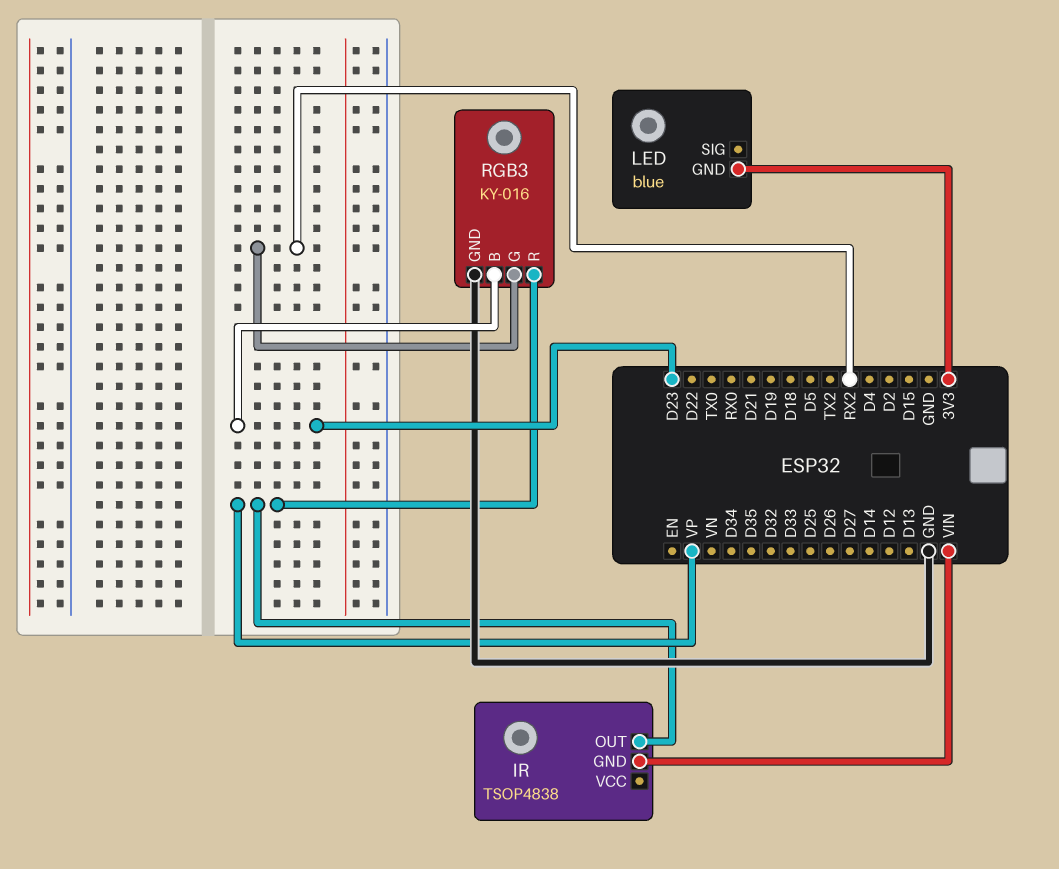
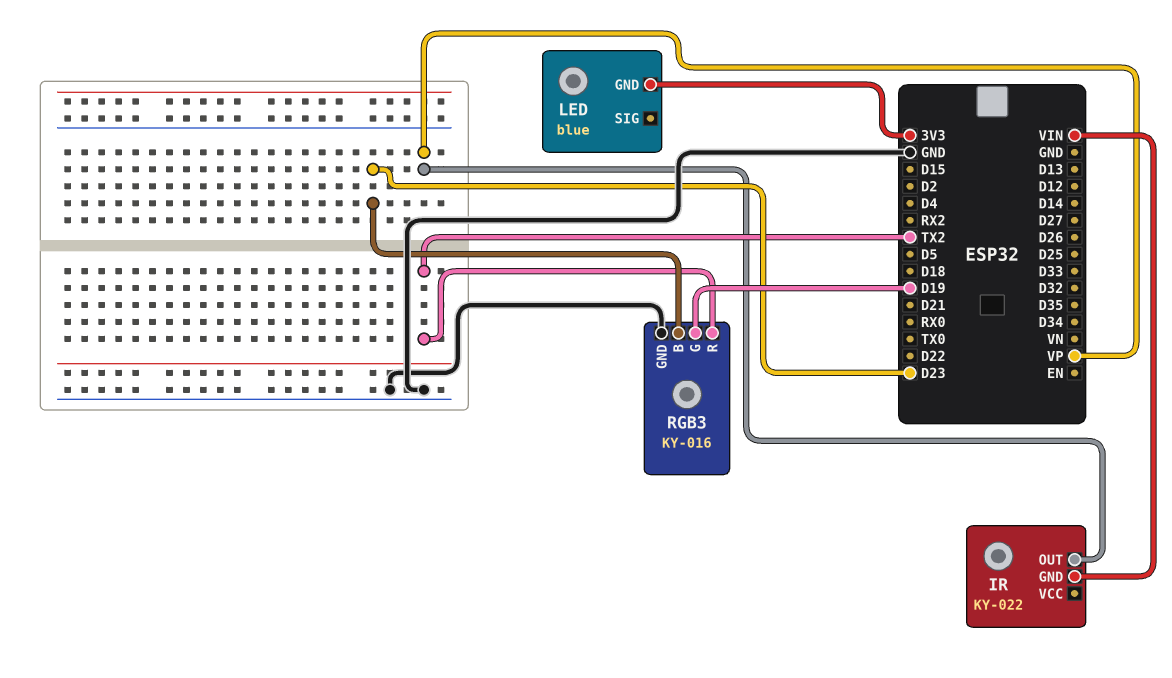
IR: TSOP4838 -> KY-022
RGB3 pin G: RX2 -> D19
RGB3 pin R: VP -> TX2

